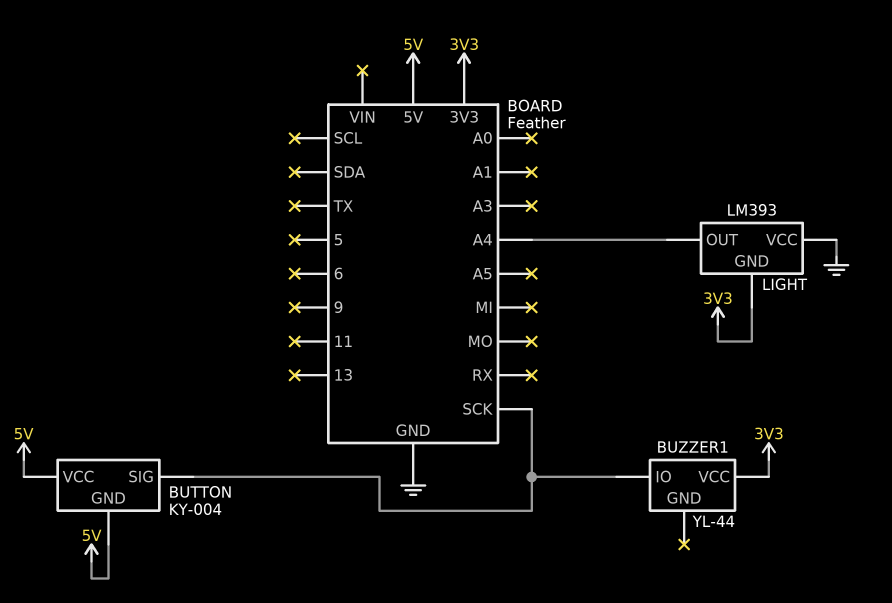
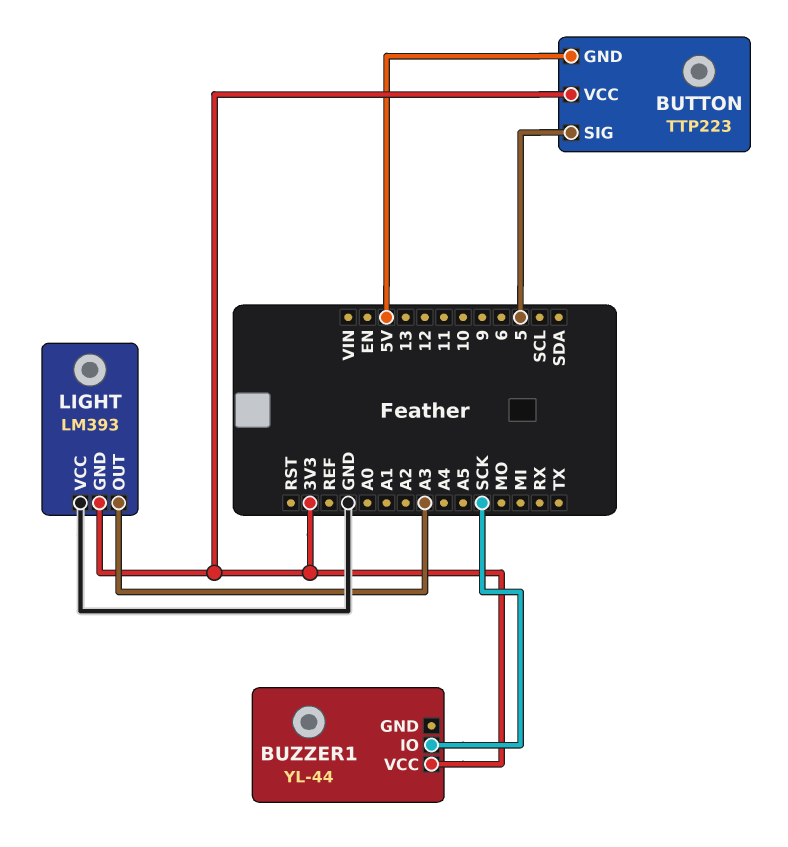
BUTTON: KY-004 -> TTP223
BUTTON pin SIG: SCK -> 5
BUTTON pin VCC: 5V -> 3V3
LIGHT pin OUT: A4 -> A3

